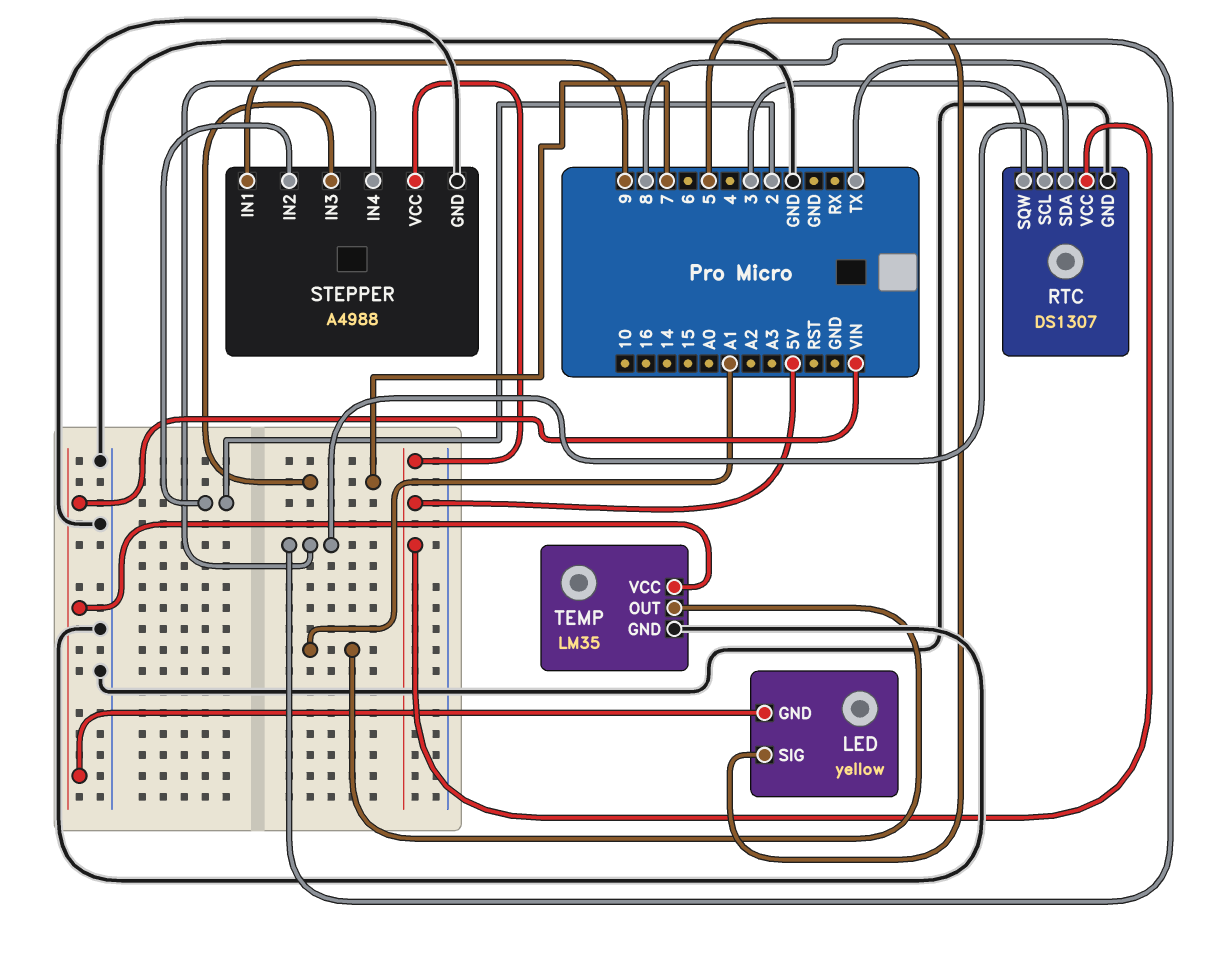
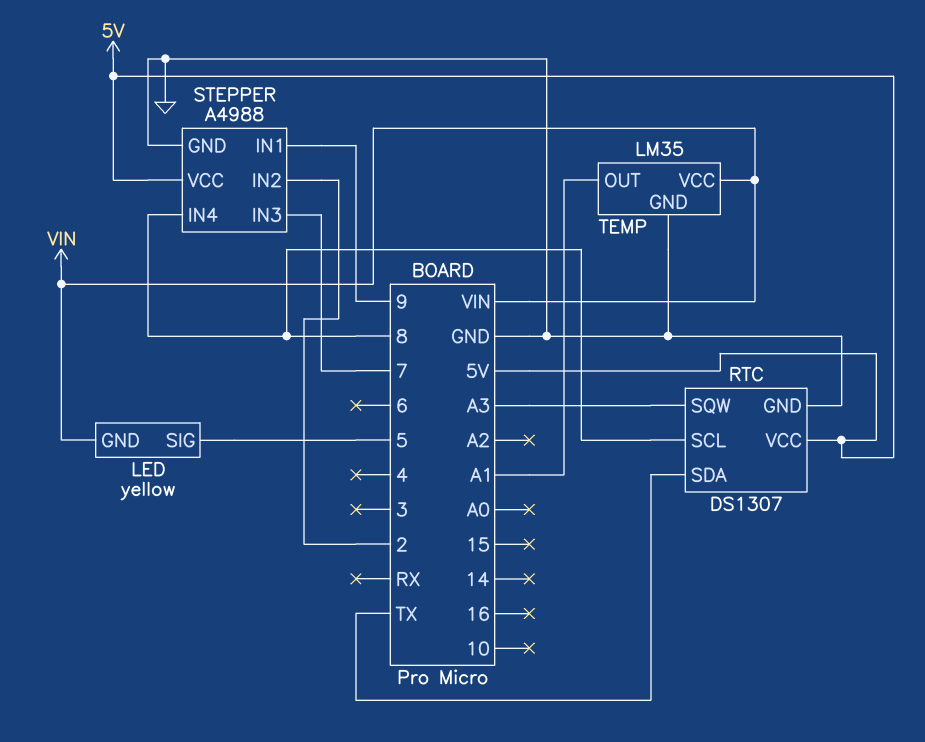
RTC pin SQW: 3 -> A3

